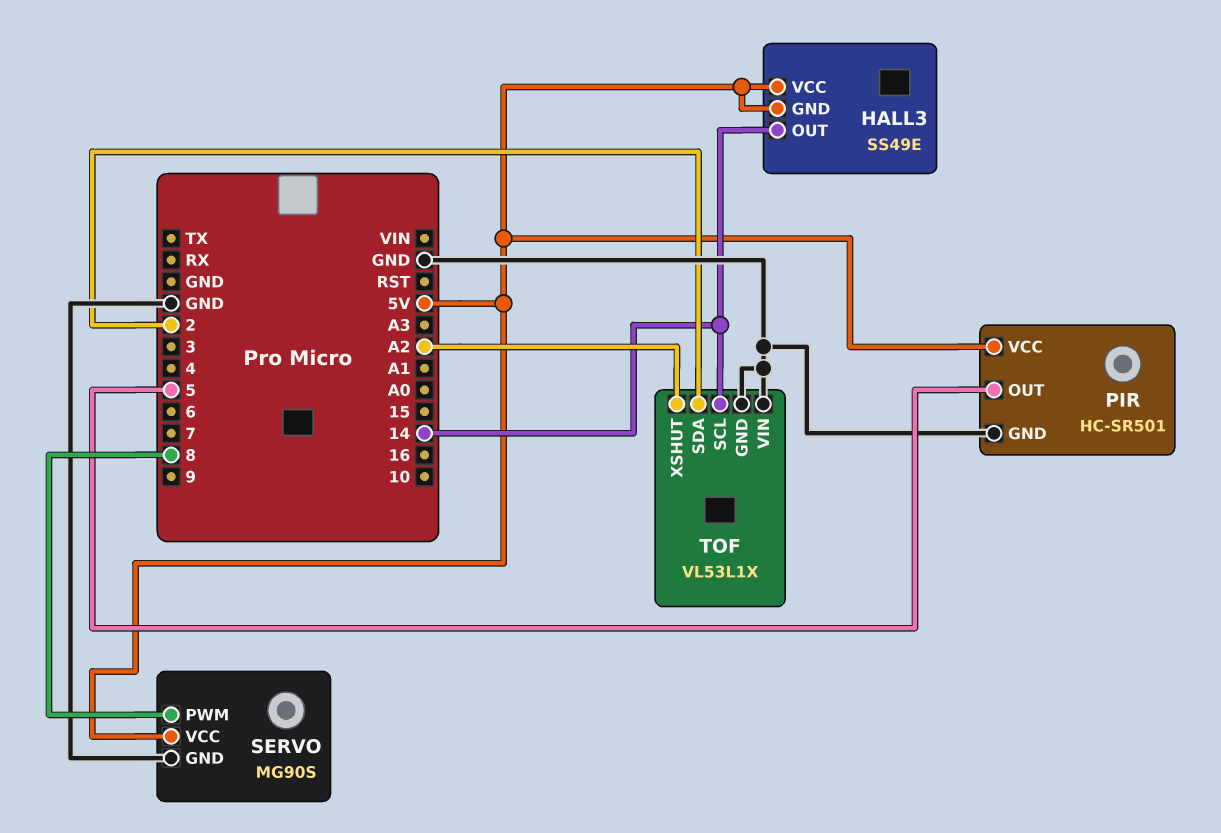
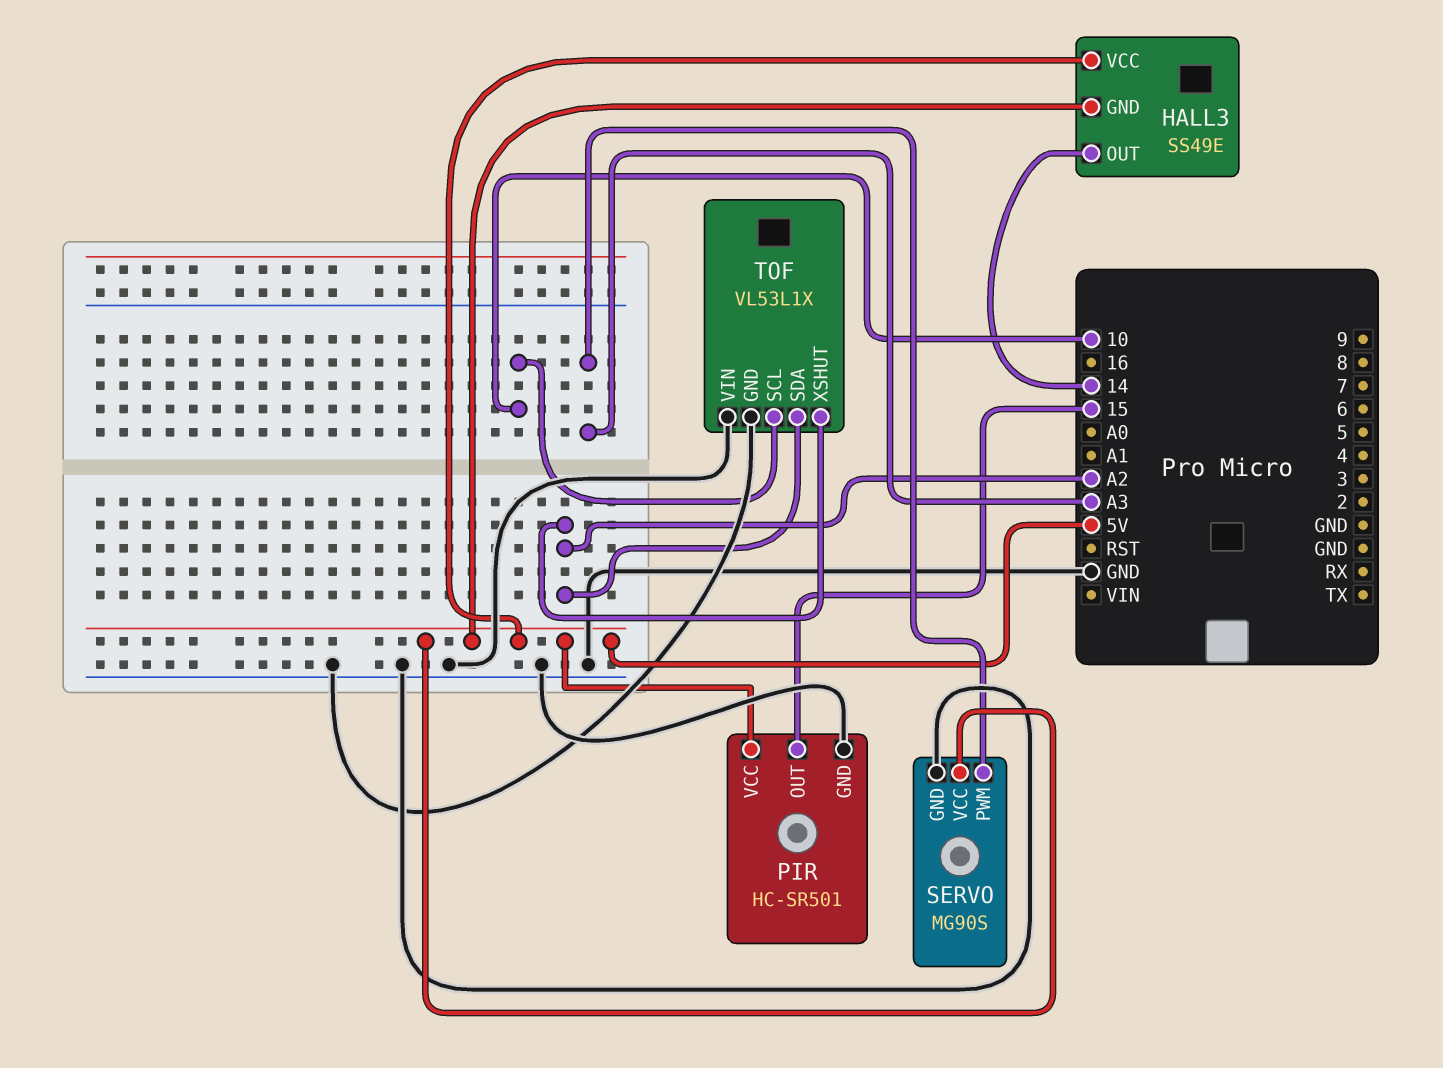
PIR pin OUT: 5 -> 15
SERVO pin PWM: 8 -> A3
TOF pin SCL: 14 -> 10
TOF pin SDA: 2 -> A2

